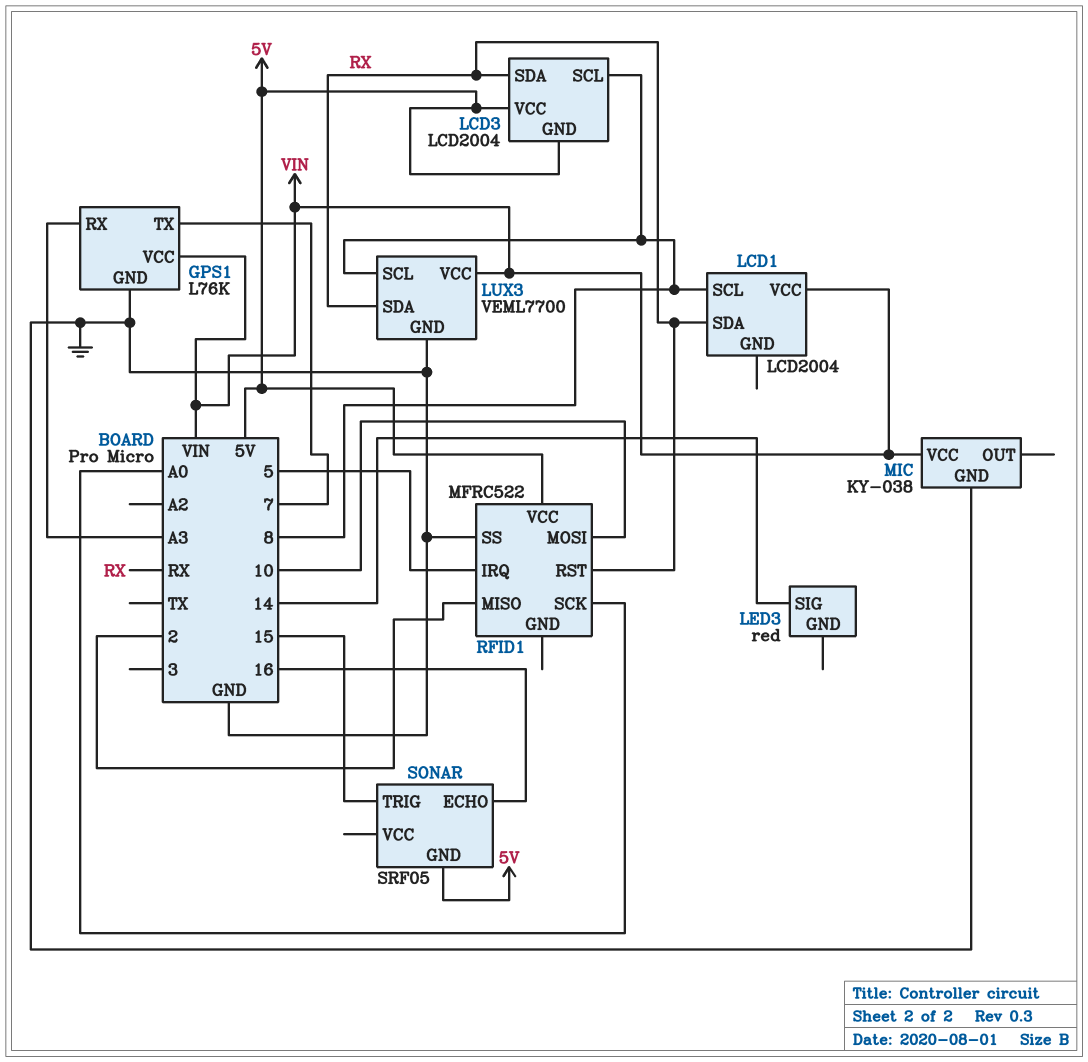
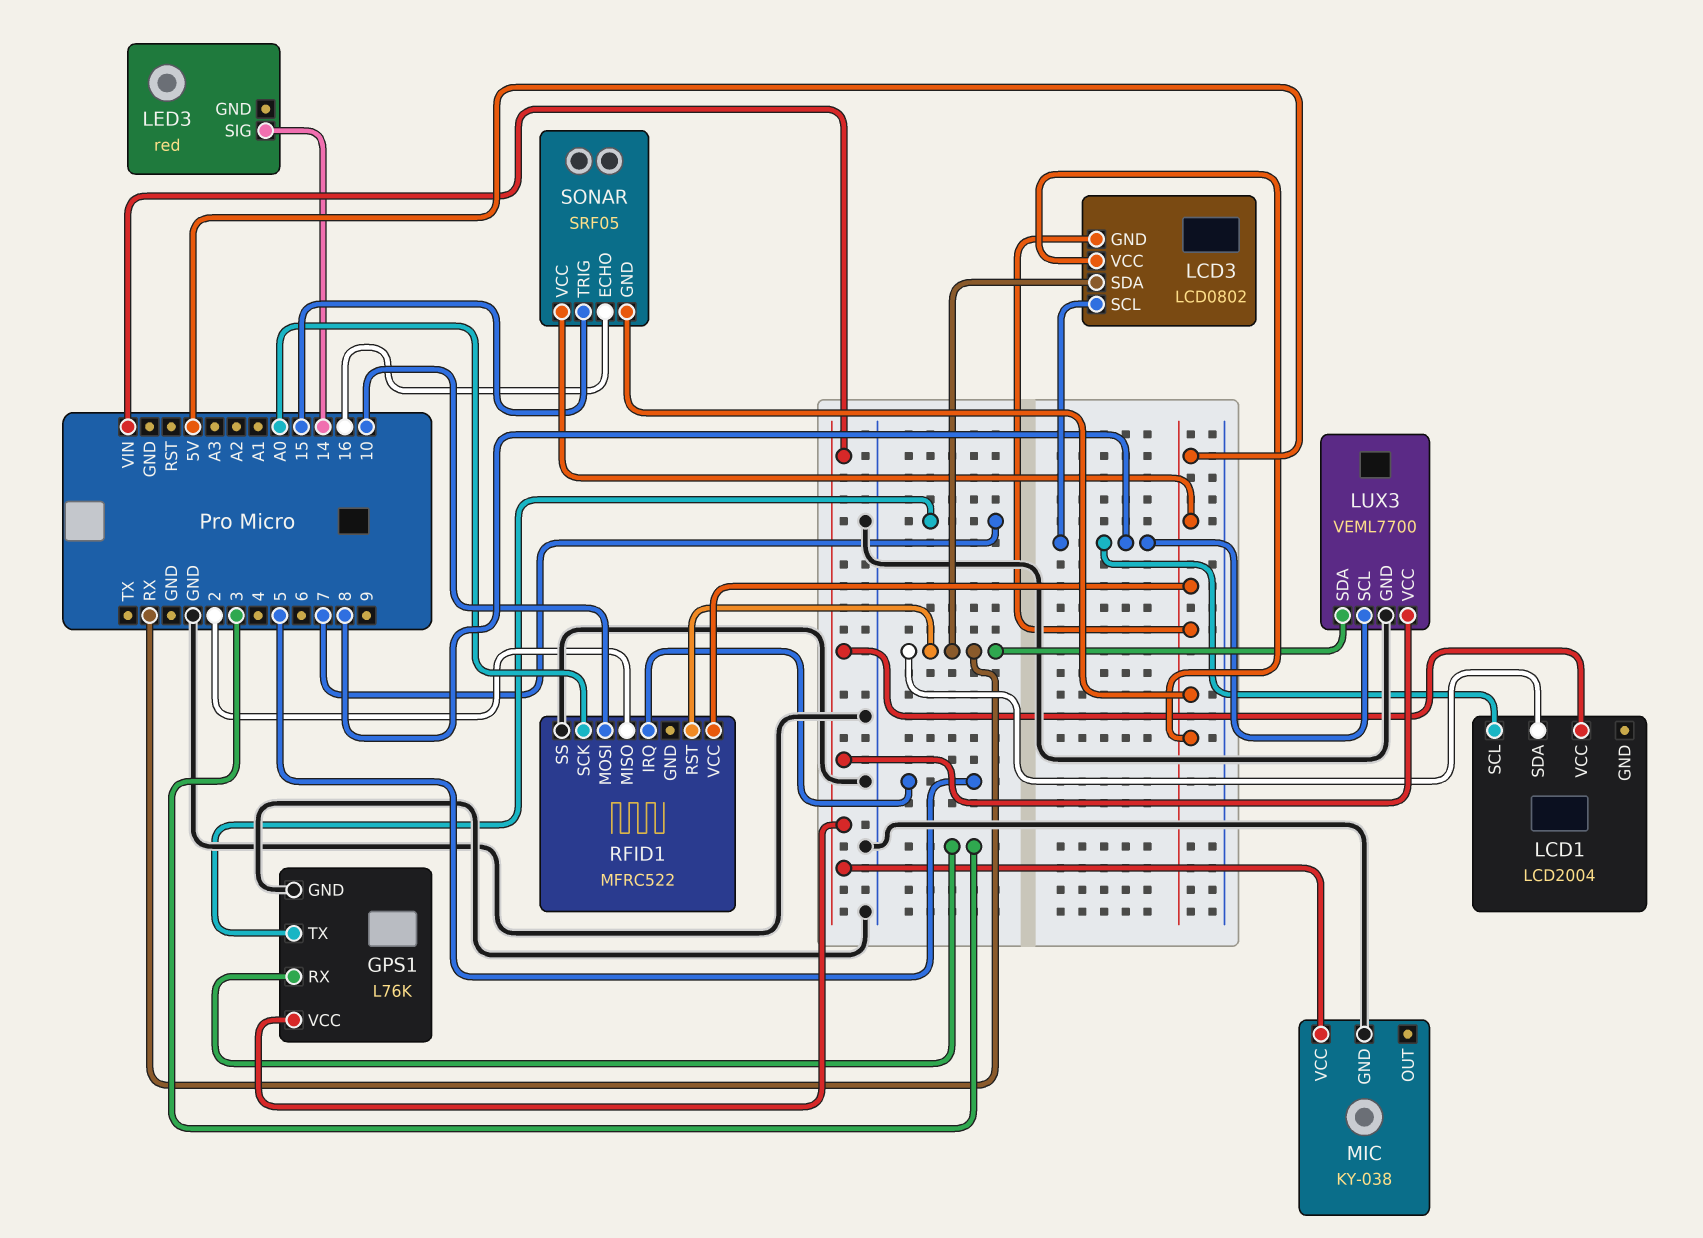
GPS1 pin RX: A3 -> 3
LCD3: LCD2004 -> LCD0802
SONAR pin VCC: none -> 5V

